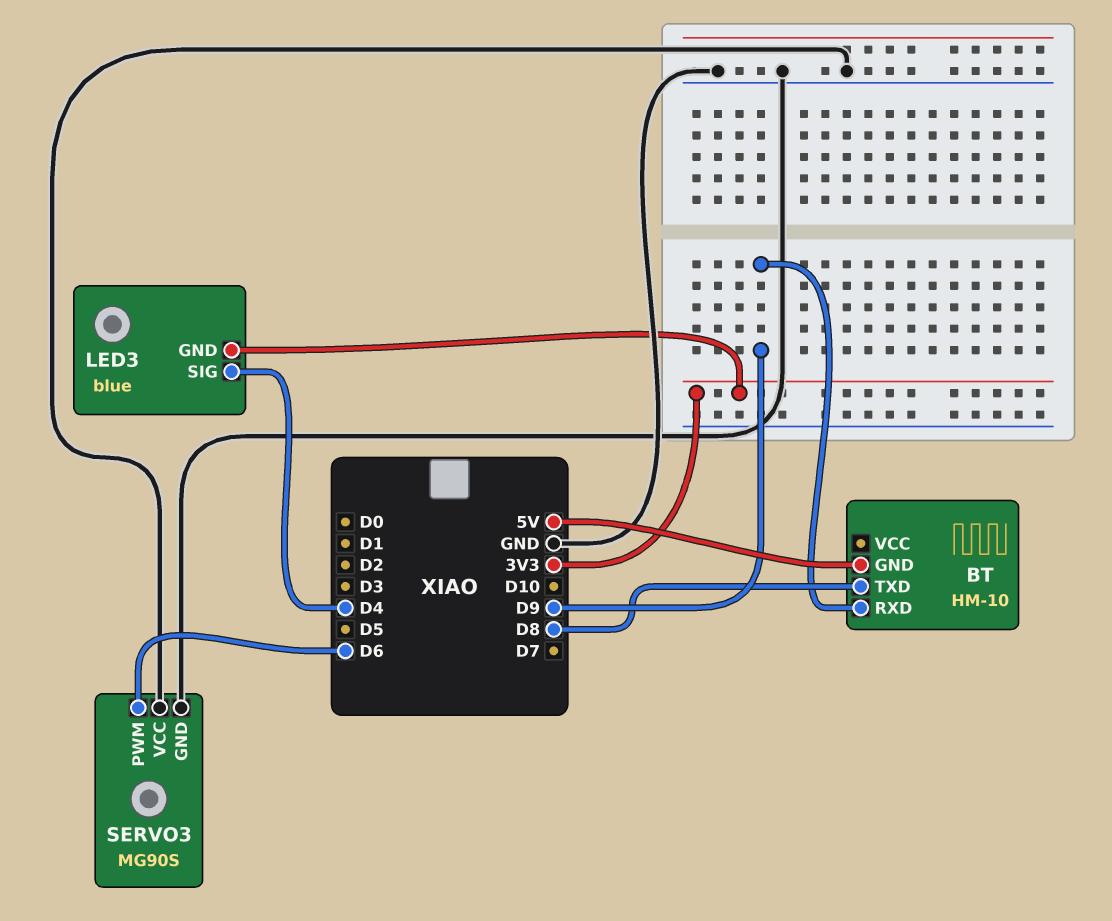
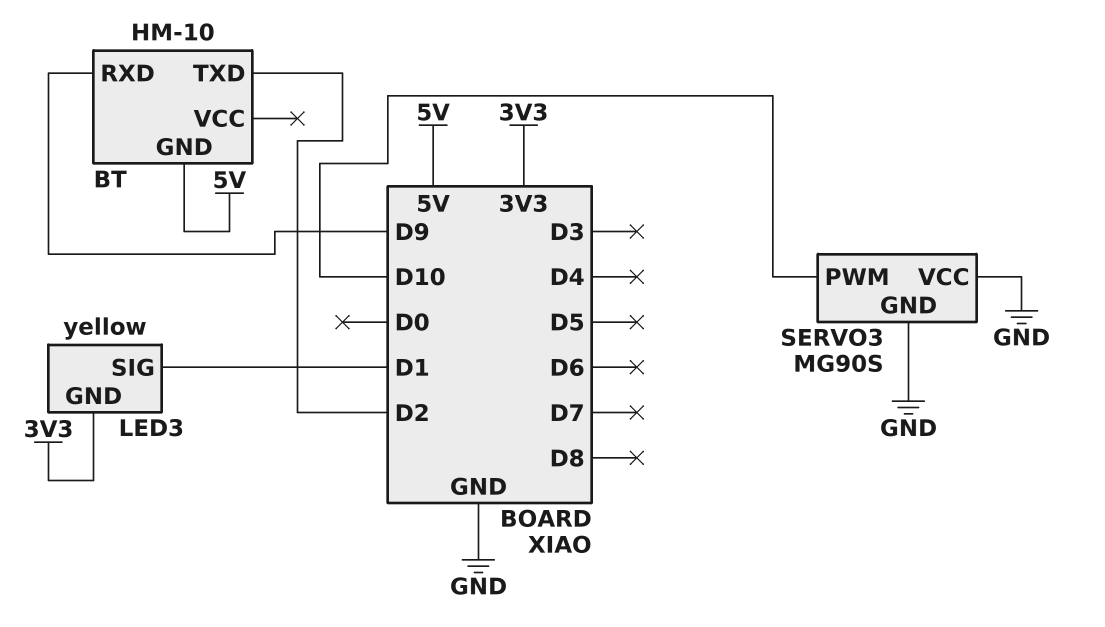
BT pin TXD: D8 -> D2
LED3: blue -> yellow
LED3 pin SIG: D4 -> D1
SERVO3 pin PWM: D6 -> D10

